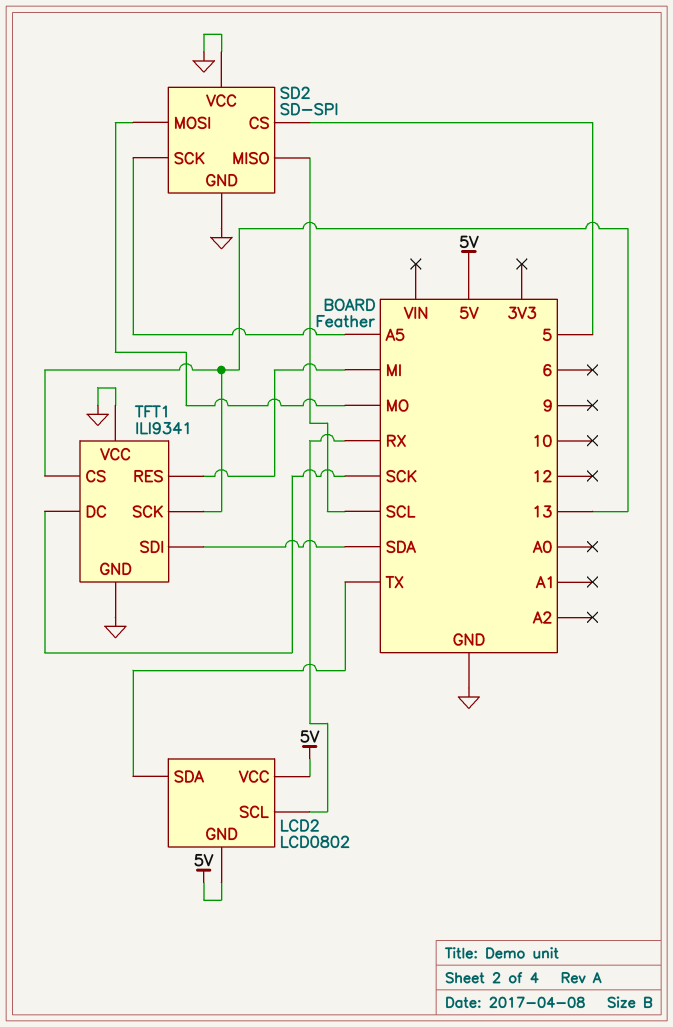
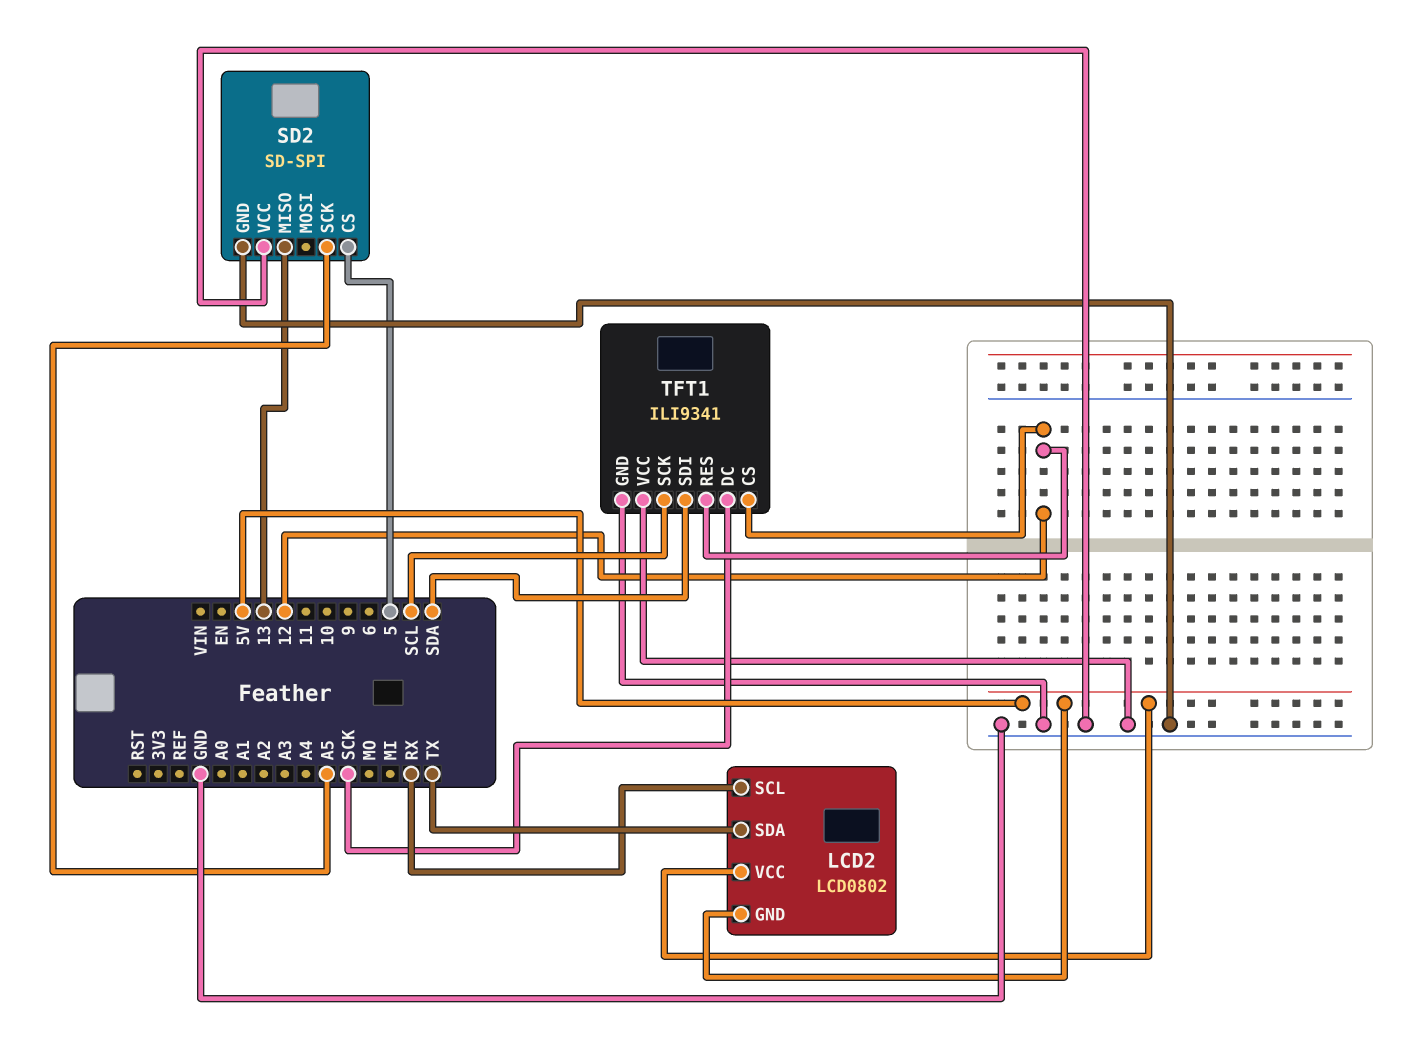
SD2 pin MISO: SCL -> 13
SD2 pin MOSI: MO -> none
TFT1 pin CS: 13 -> 12
TFT1 pin RES: MI -> 12
TFT1 pin SCK: 13 -> SCL

